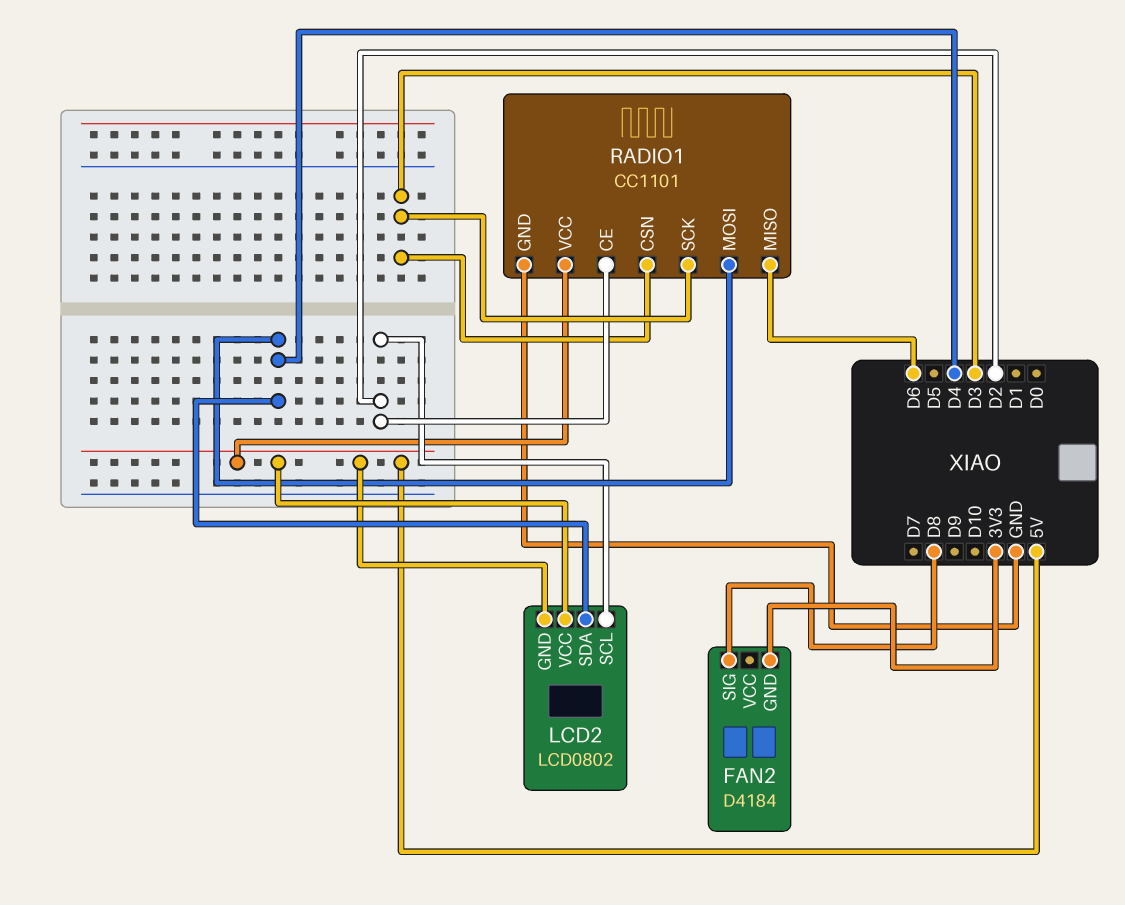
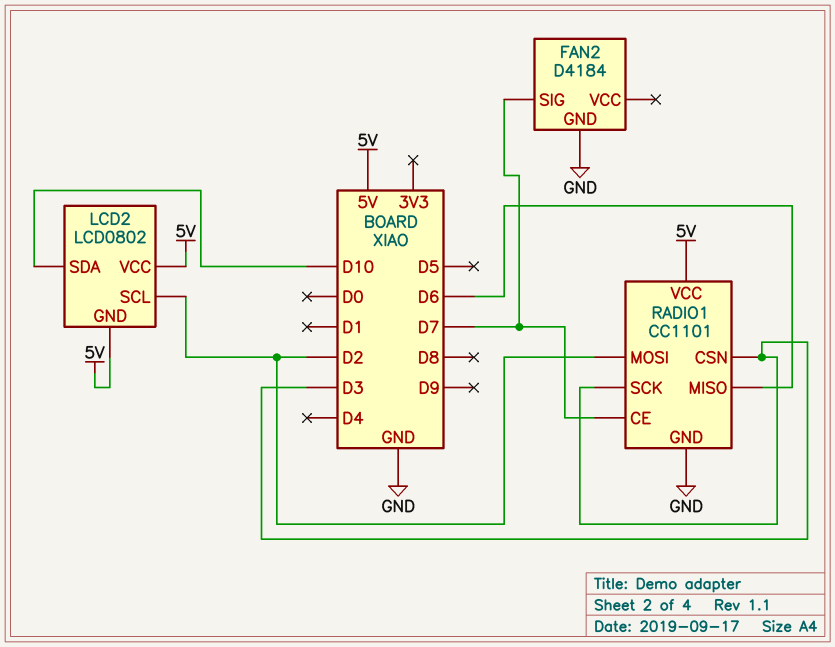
FAN2 pin GND: 3V3 -> GND
FAN2 pin SIG: D8 -> D7
LCD2 pin SDA: D4 -> D10
RADIO1 pin CE: D2 -> D7
RADIO1 pin MOSI: D4 -> D2

